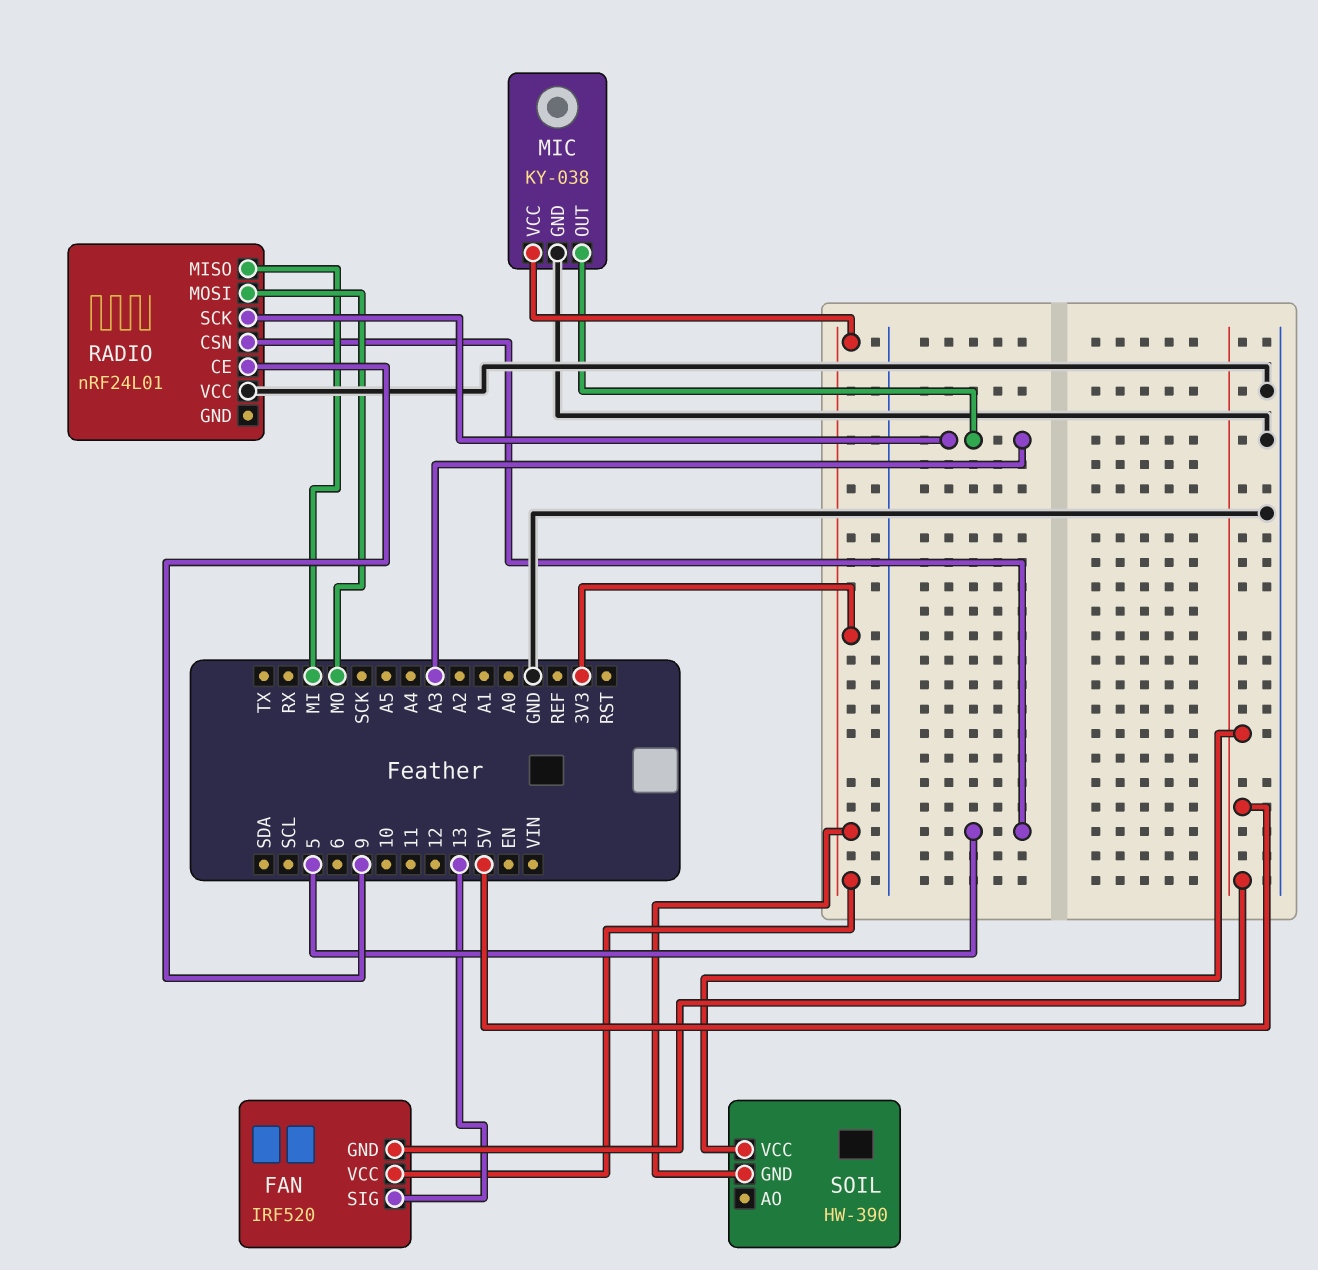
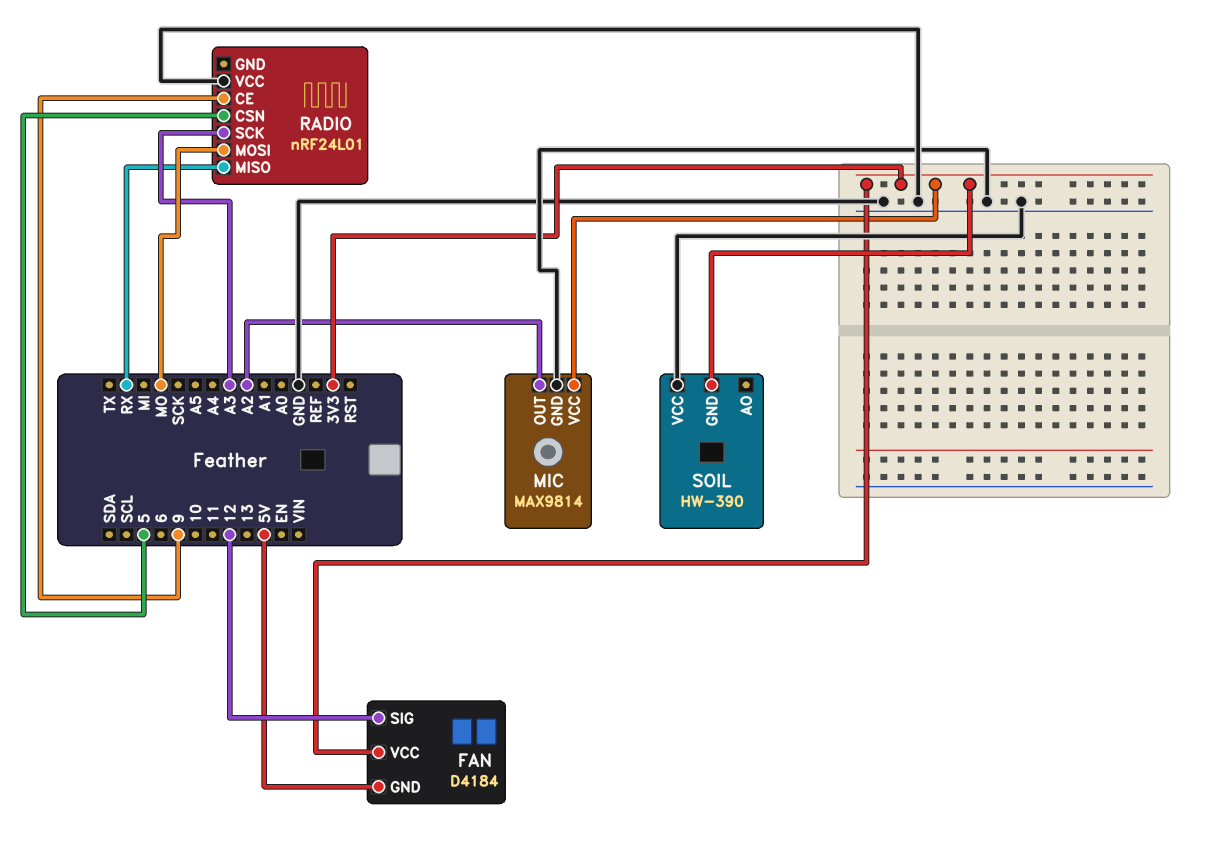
FAN: IRF520 -> D4184
FAN pin SIG: 13 -> 12
MIC: KY-038 -> MAX9814
MIC pin OUT: A3 -> A2
RADIO pin MISO: MI -> RX
SOIL pin VCC: 5V -> GND

